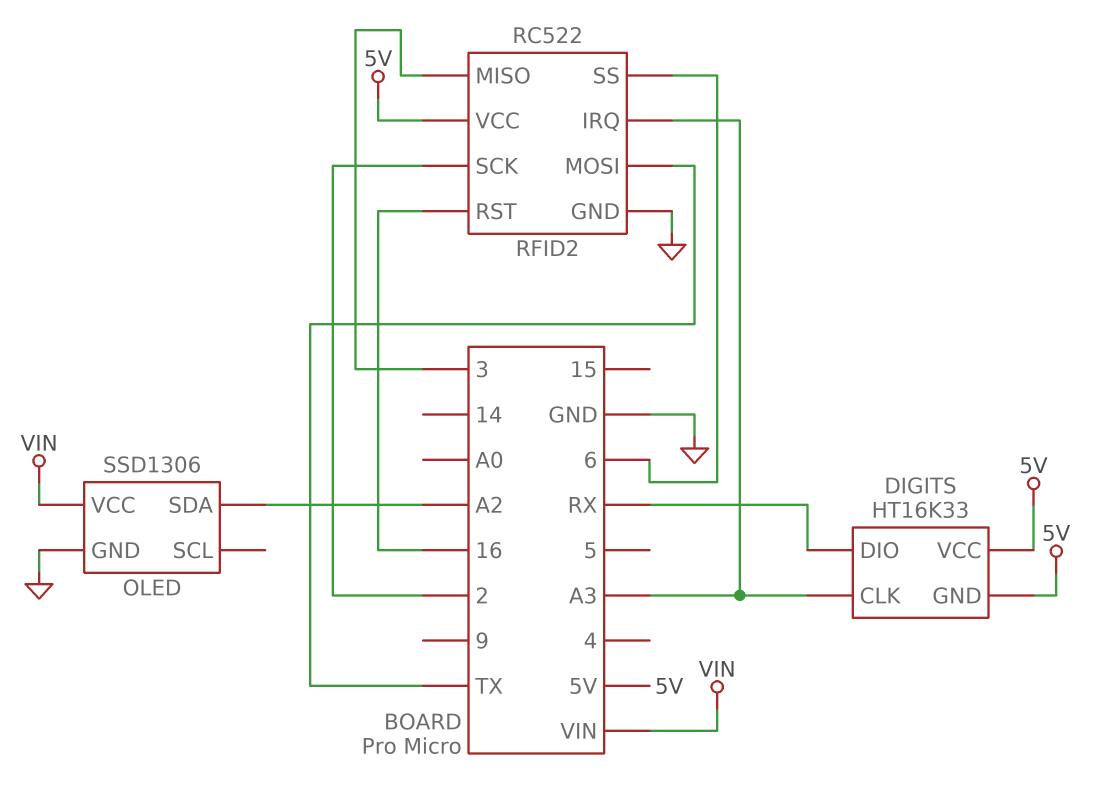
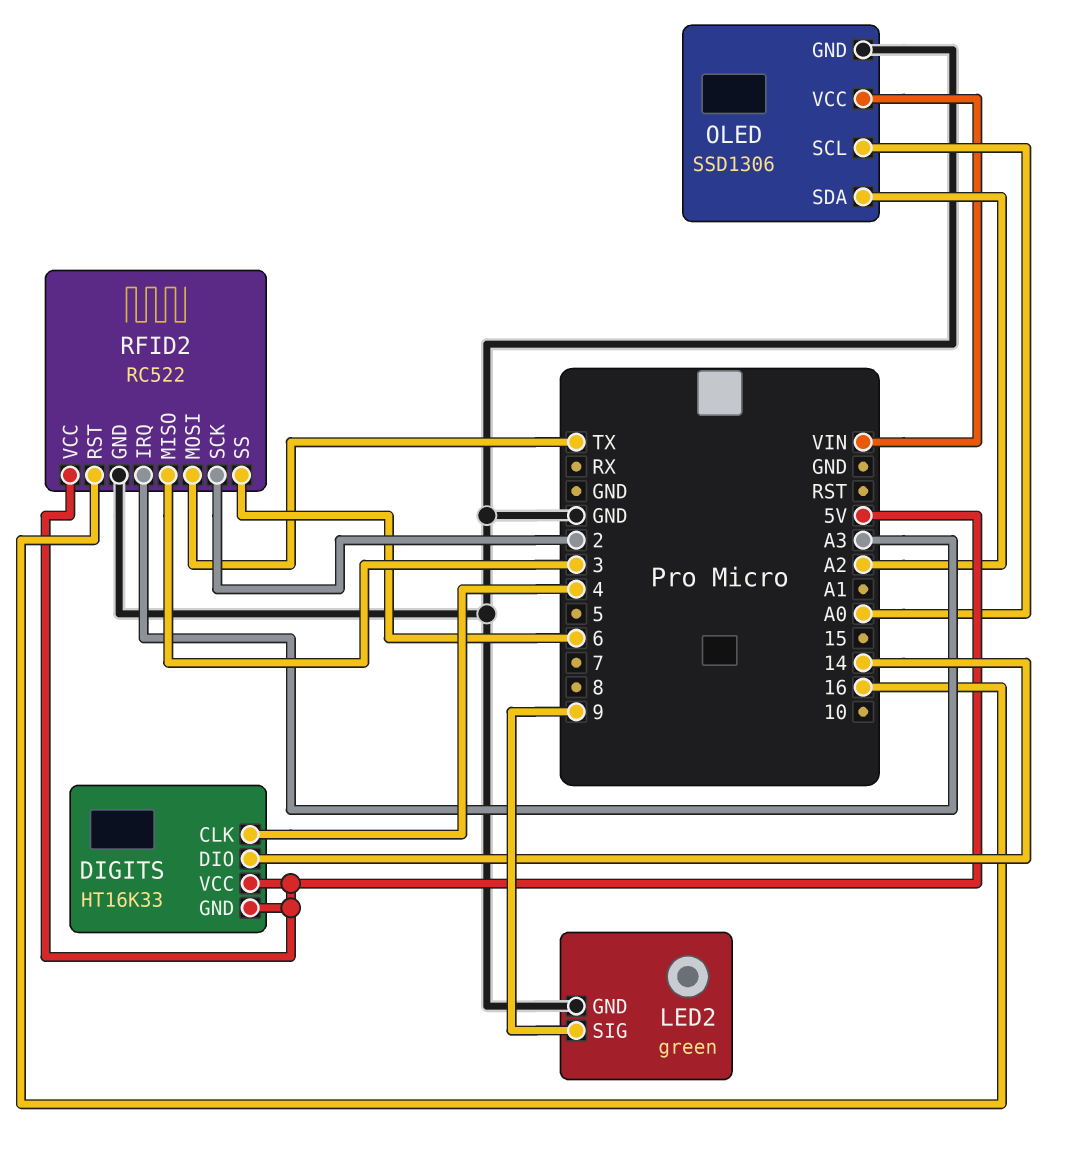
DIGITS pin CLK: A3 -> 4
DIGITS pin DIO: RX -> 14
LED2: none -> green
LED2 pin GND: none -> GND
LED2 pin SIG: none -> 9
OLED pin SCL: none -> A0

